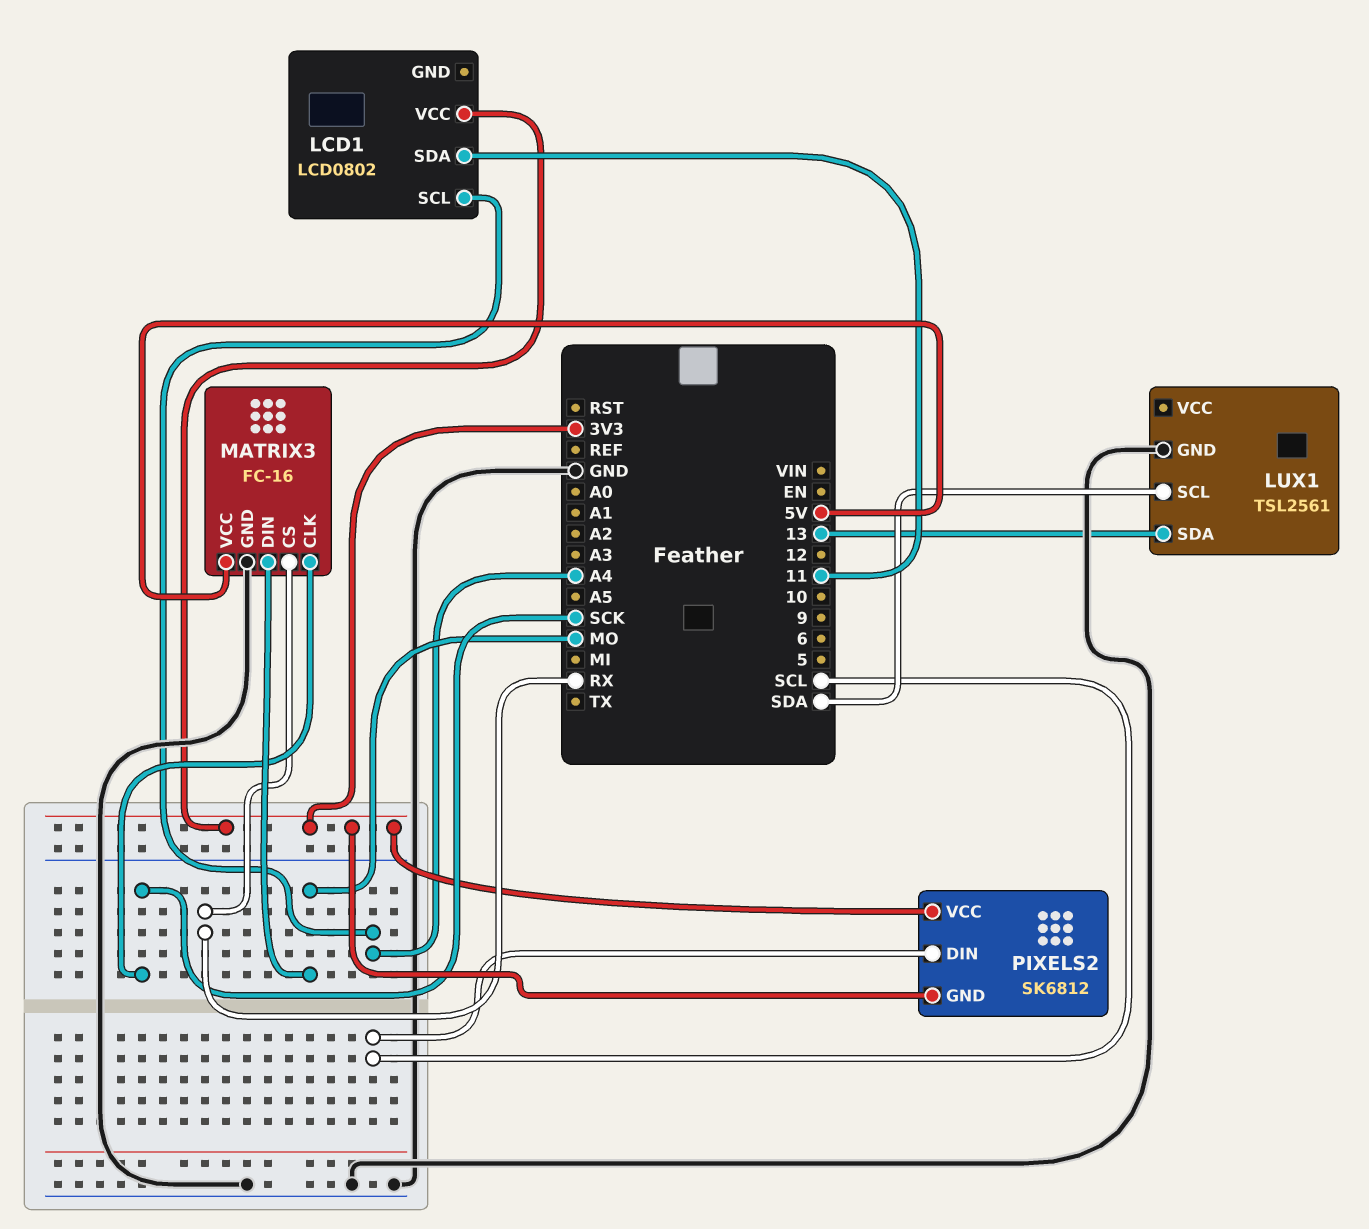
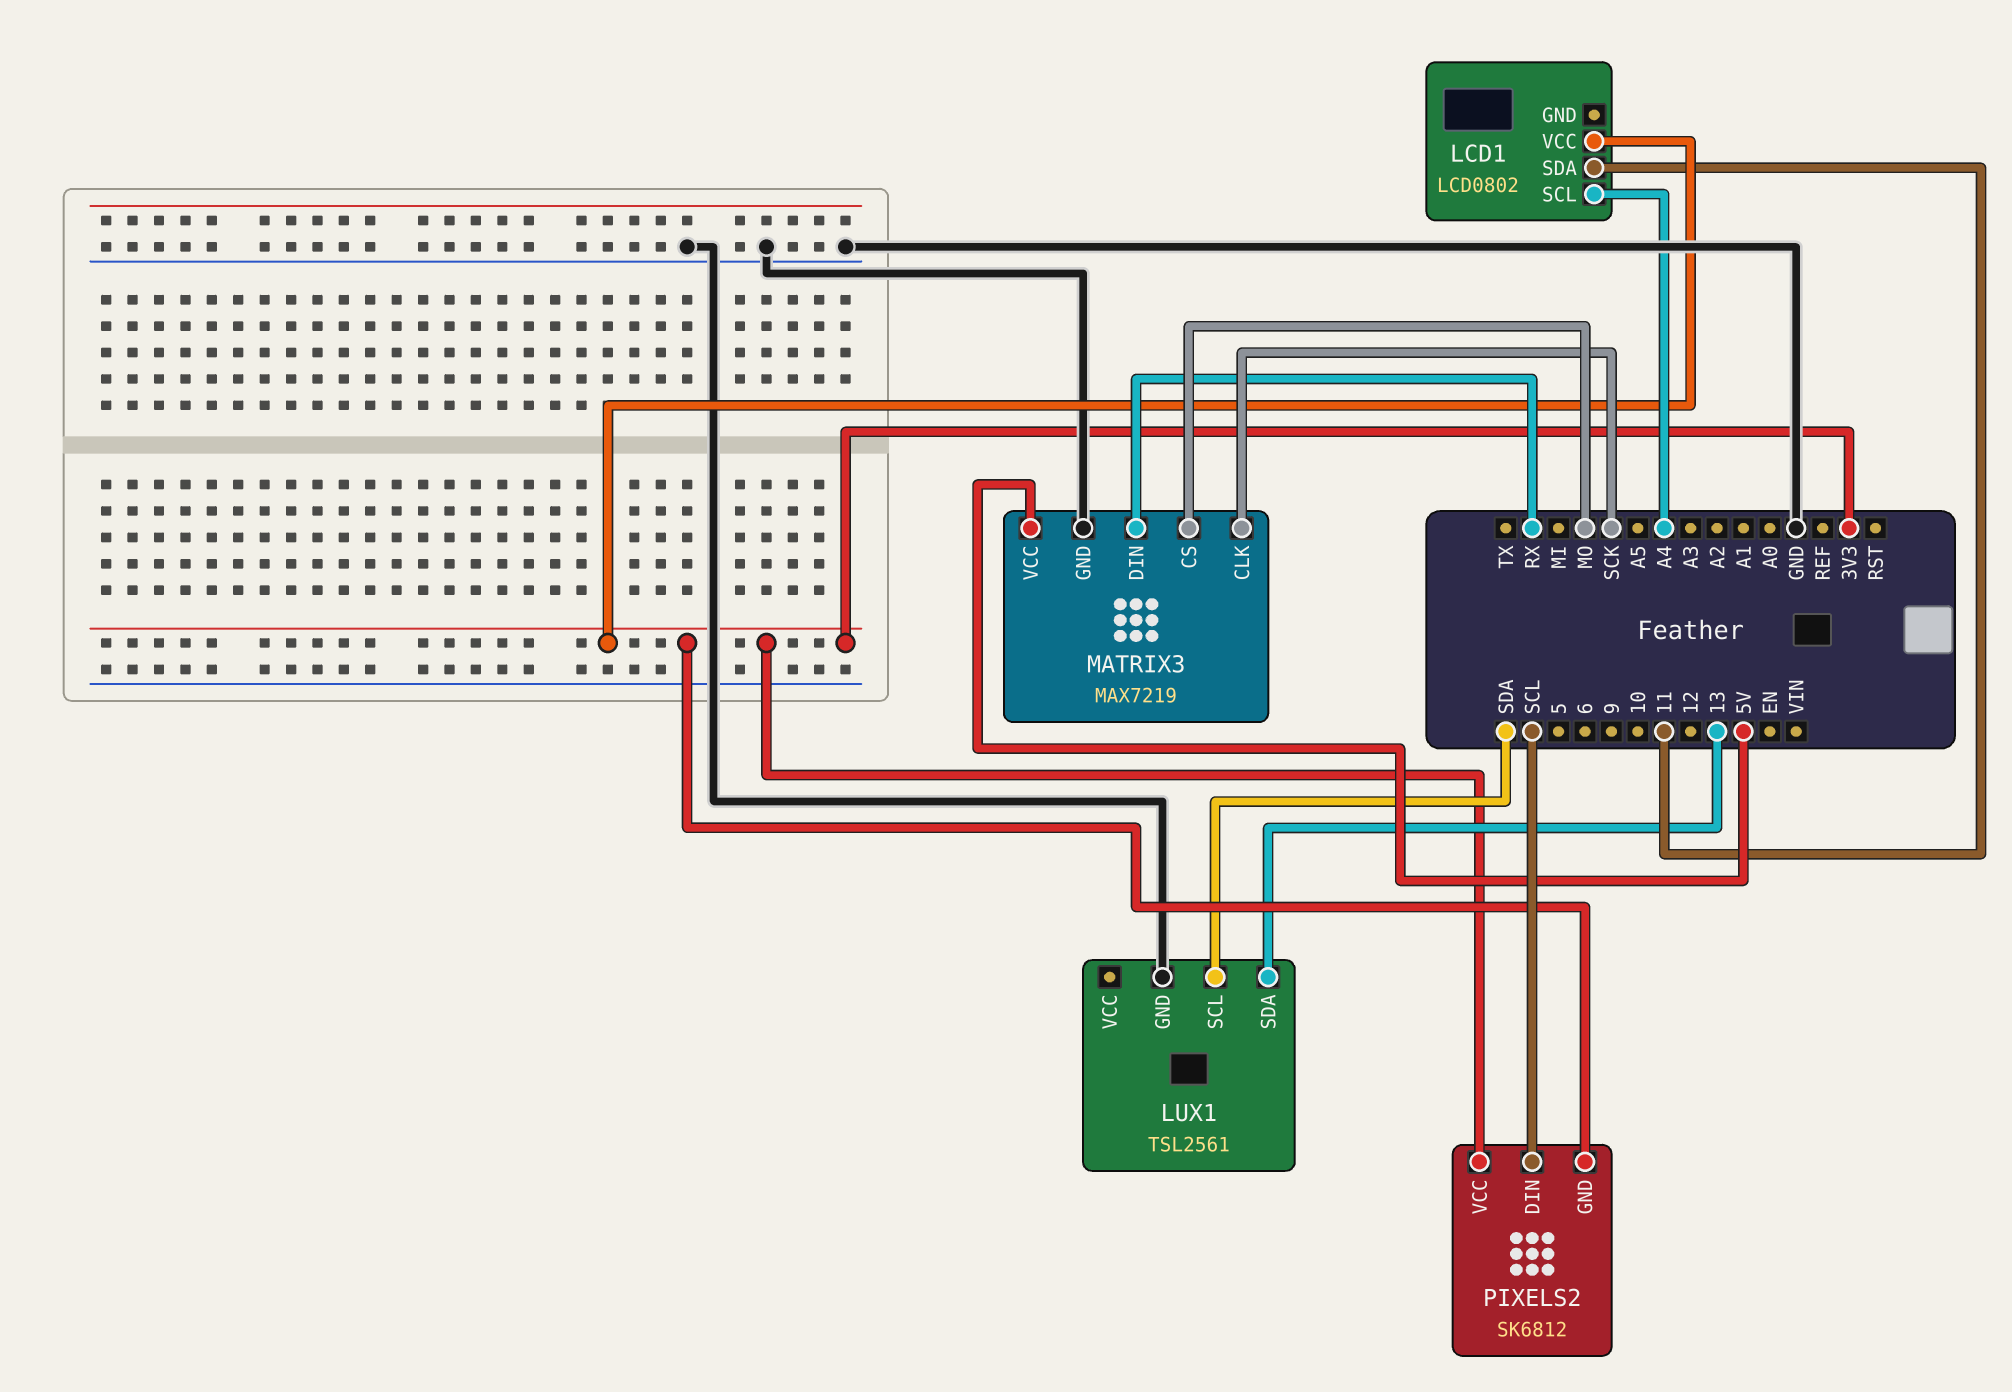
MATRIX3: FC-16 -> MAX7219
MATRIX3 pin CS: RX -> MO
MATRIX3 pin DIN: MO -> RX

